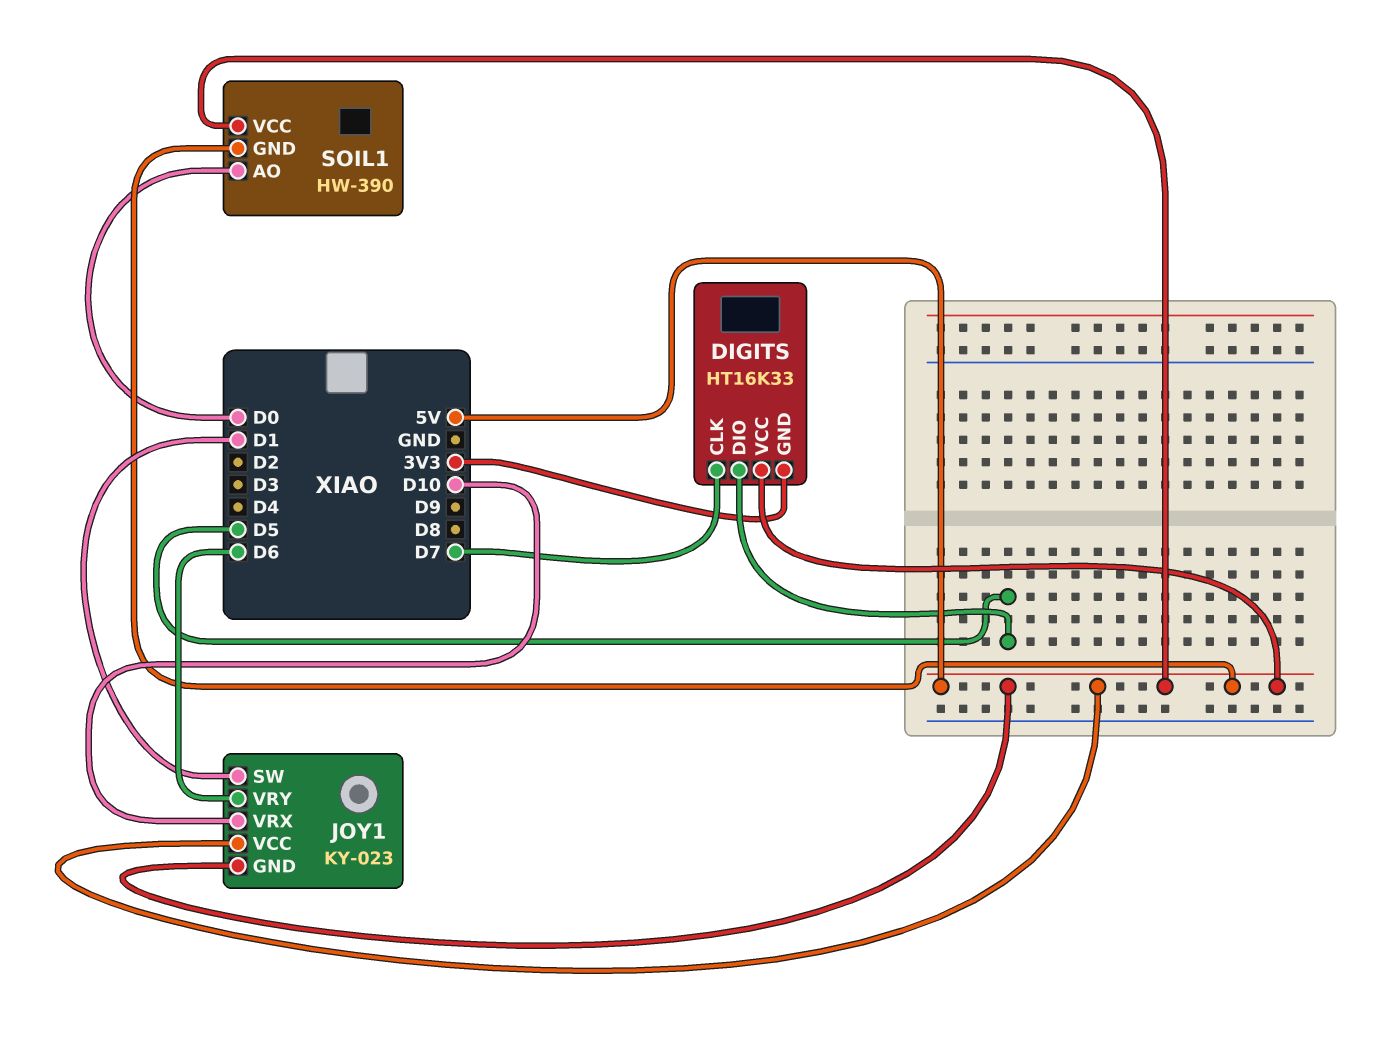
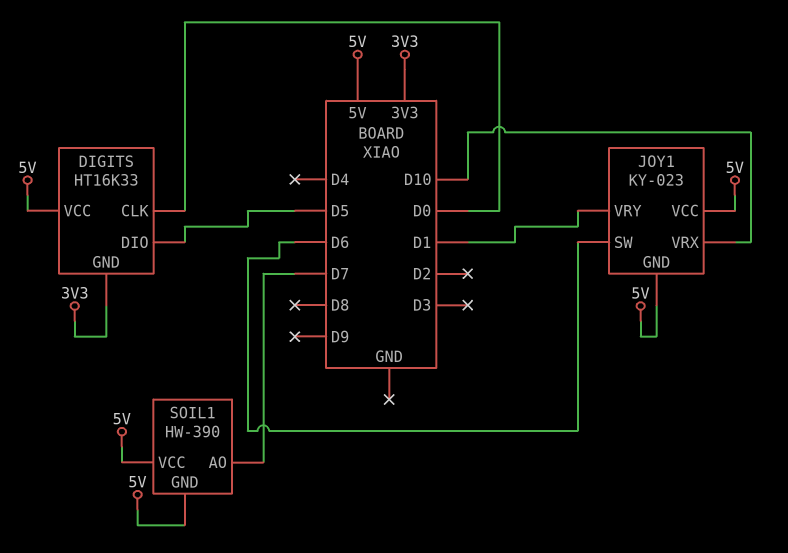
DIGITS pin CLK: D7 -> D0
JOY1 pin SW: D1 -> D6
JOY1 pin VRY: D6 -> D1
SOIL1 pin AO: D0 -> D7

